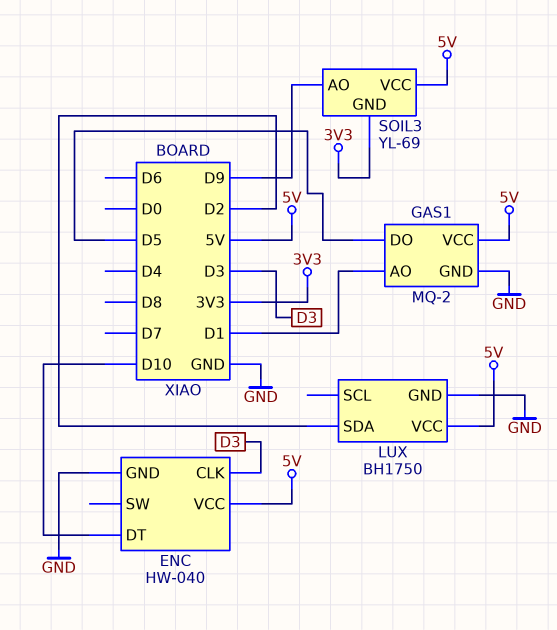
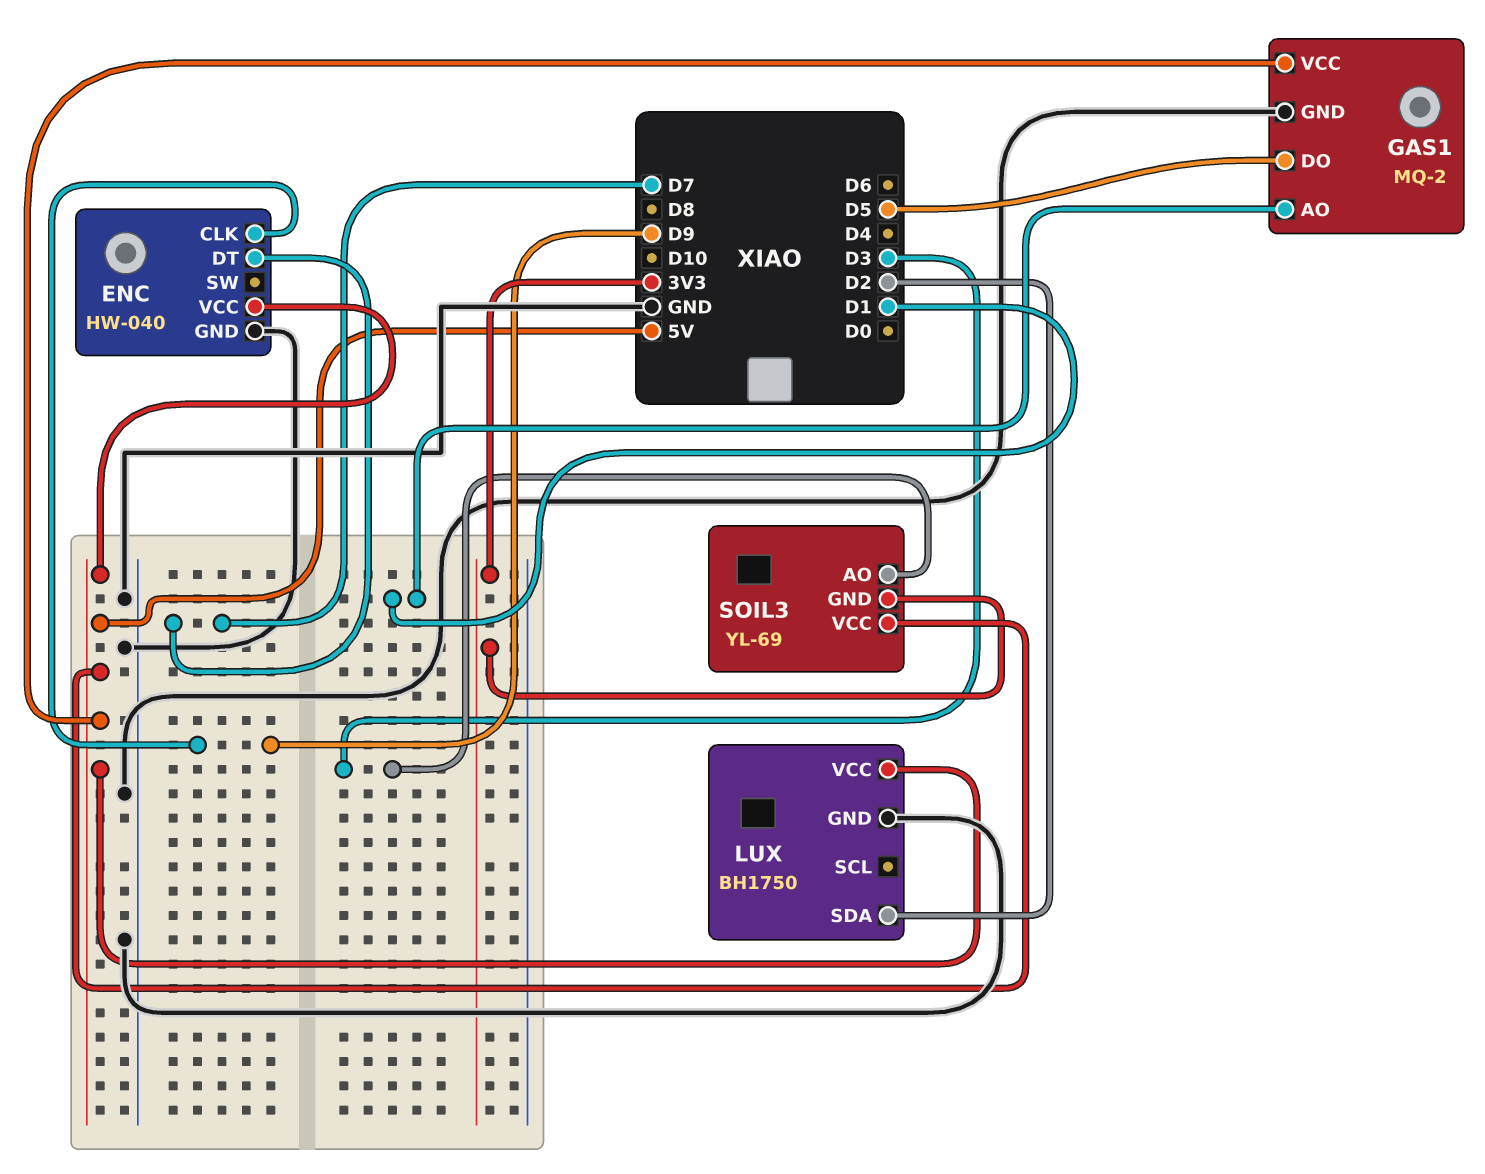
ENC pin CLK: D3 -> D9
ENC pin DT: D10 -> D7
SOIL3 pin AO: D9 -> D3

